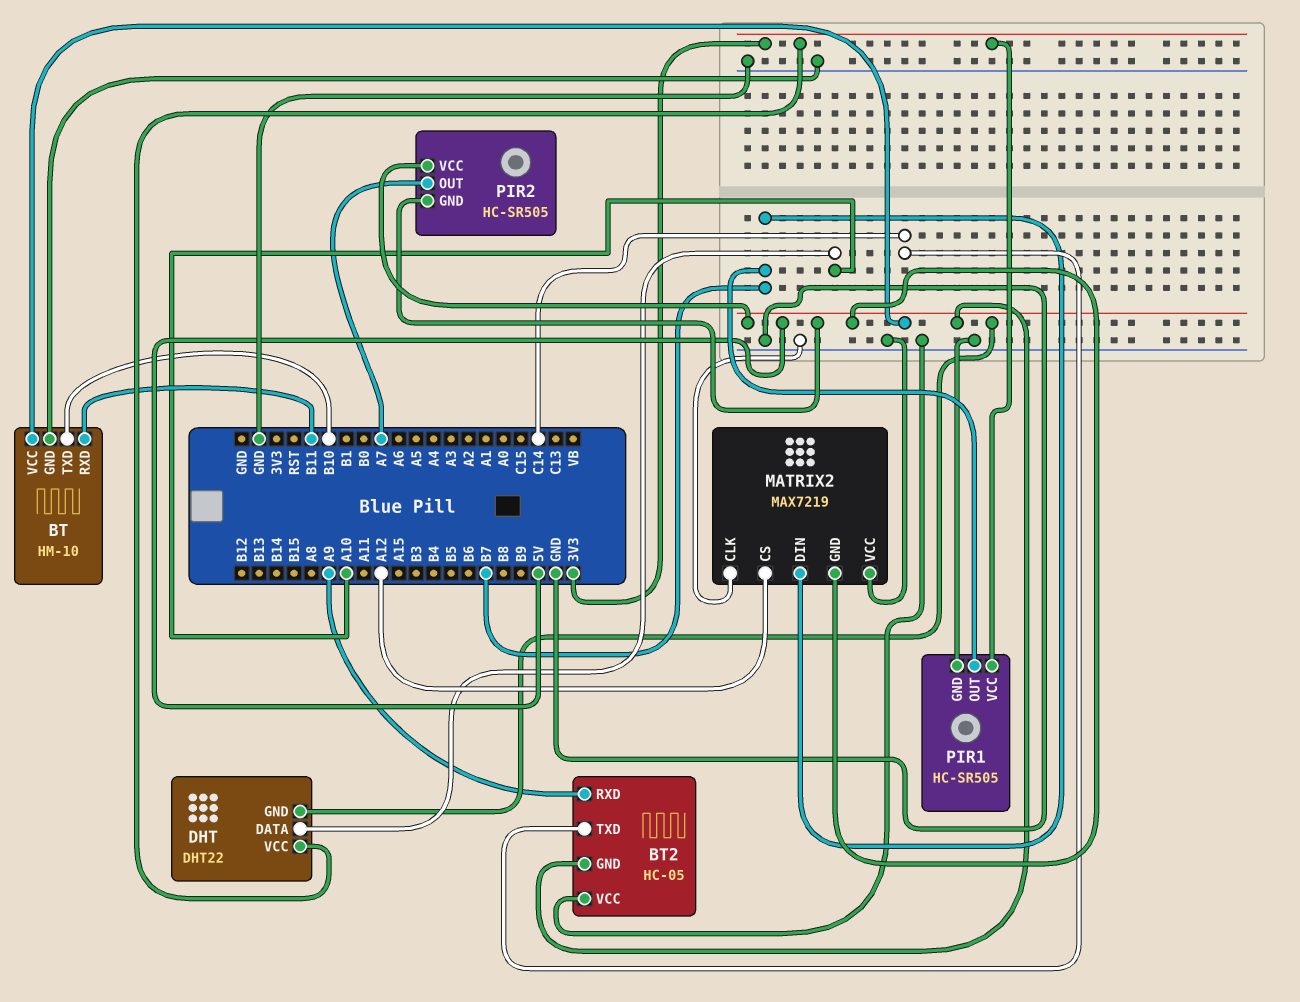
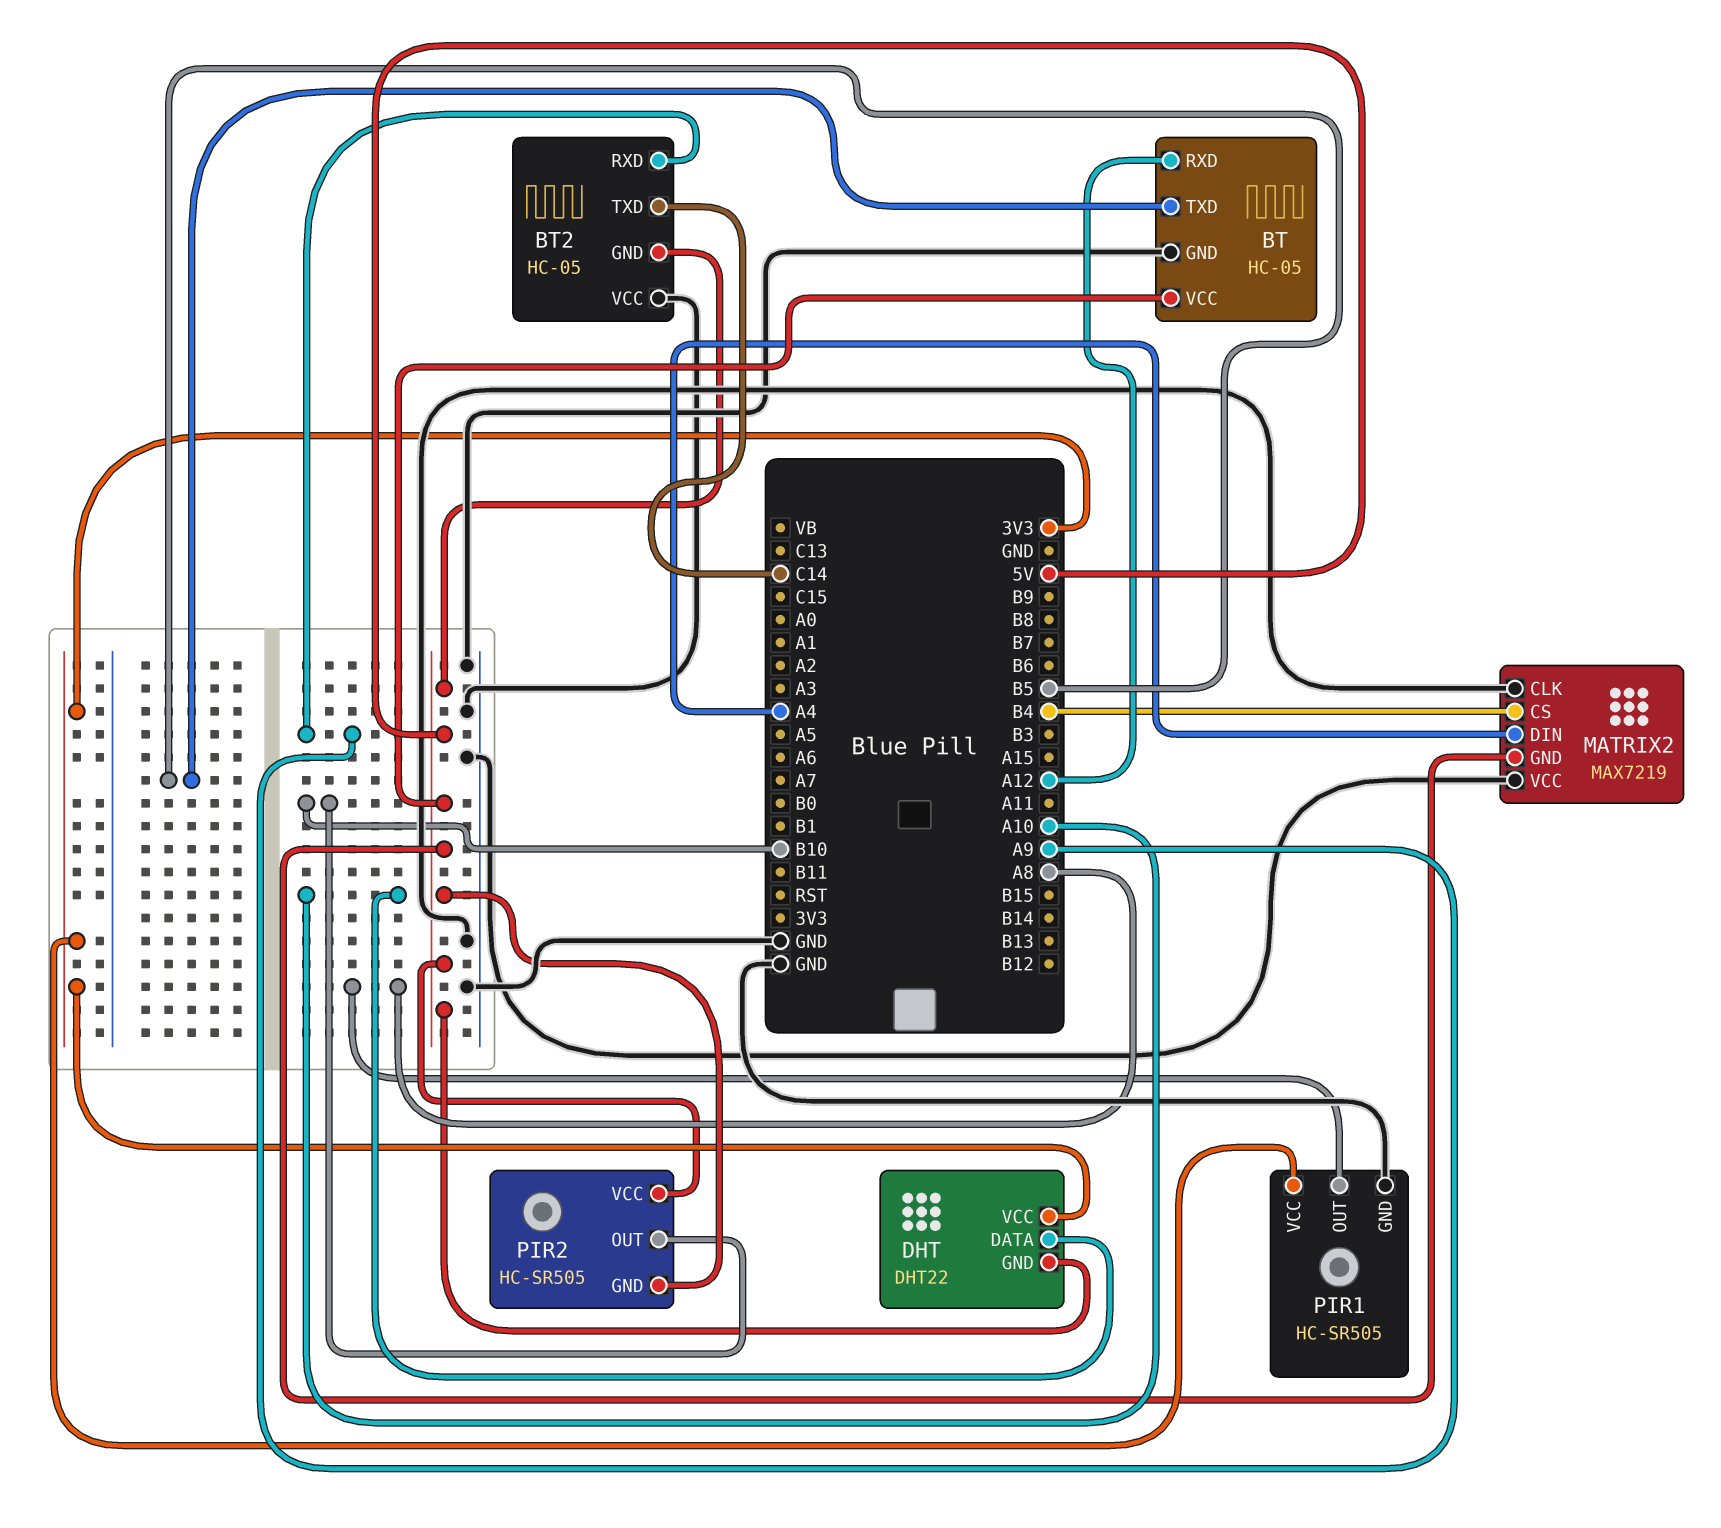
BT: HM-10 -> HC-05
BT pin RXD: B11 -> A12
BT pin TXD: B10 -> B5
MATRIX2 pin CS: A12 -> B4
MATRIX2 pin DIN: B7 -> A4
PIR1 pin OUT: B7 -> A8
PIR2 pin OUT: A7 -> B10

